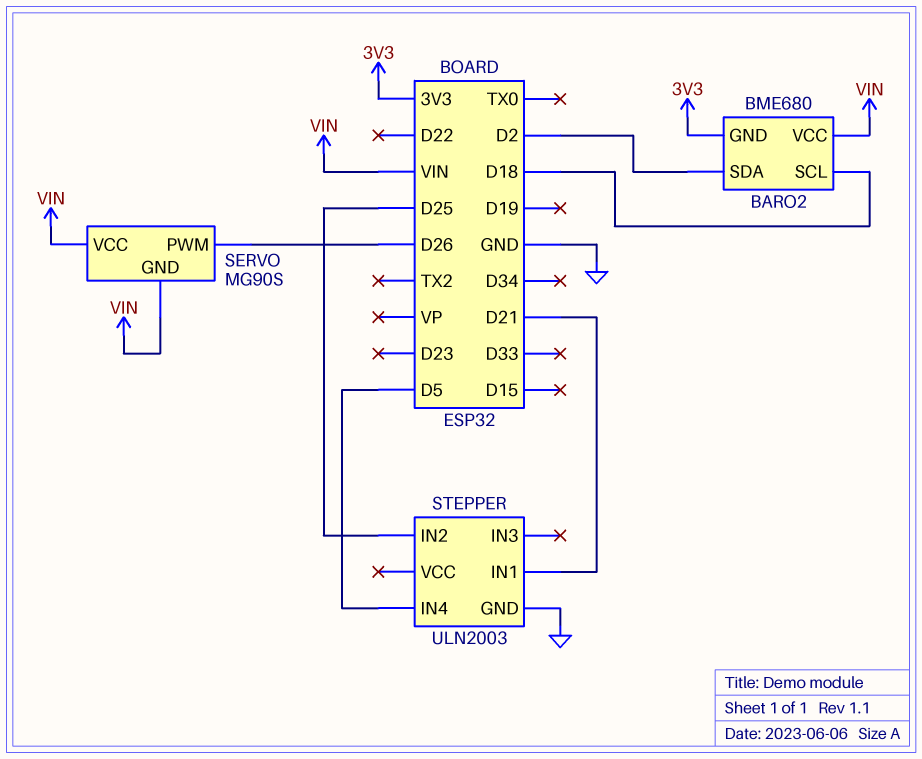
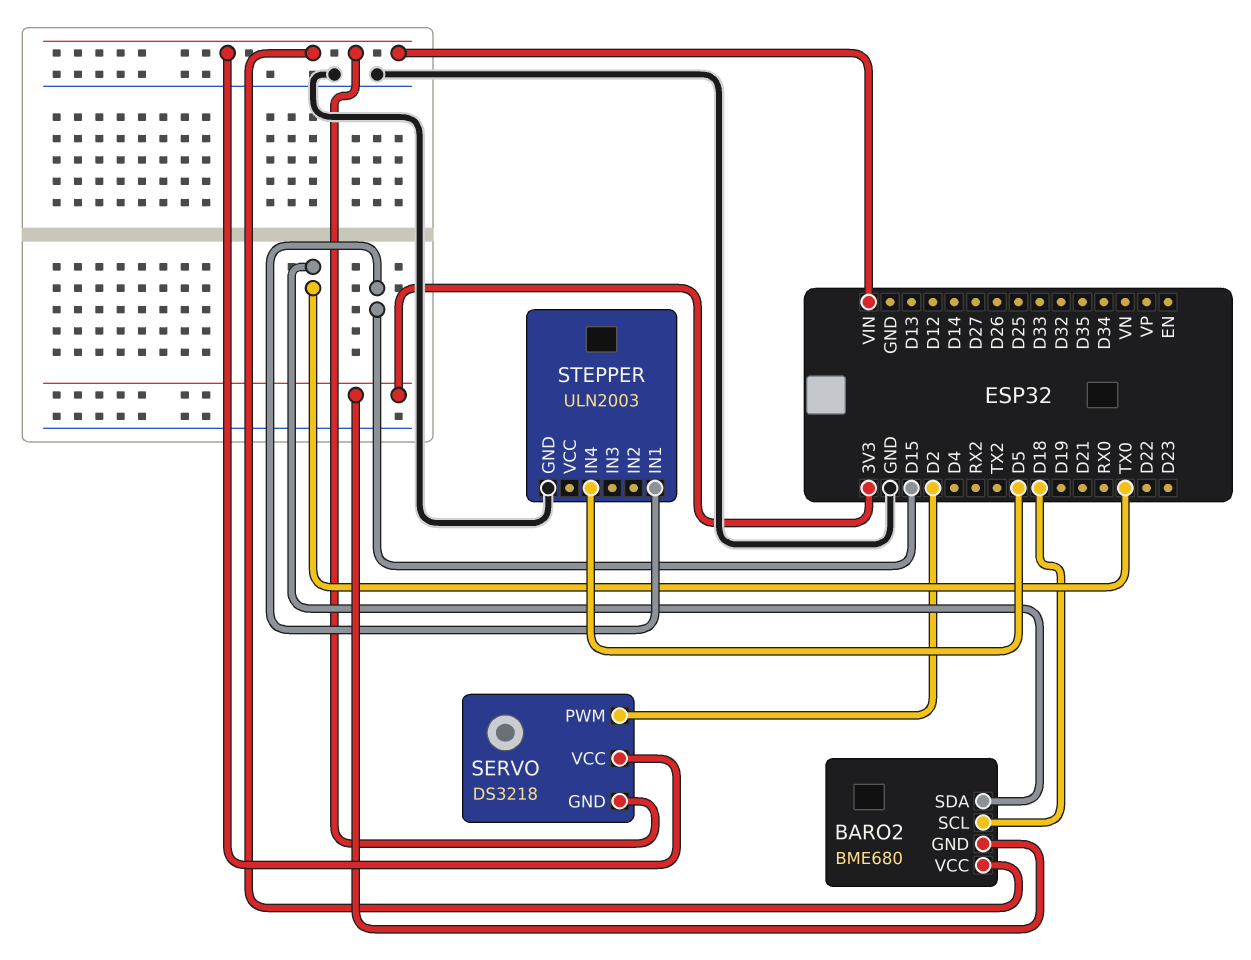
BARO2 pin SDA: D2 -> TX0
SERVO: MG90S -> DS3218
SERVO pin PWM: D26 -> D2
STEPPER pin IN1: D21 -> D15
STEPPER pin IN2: D25 -> none

